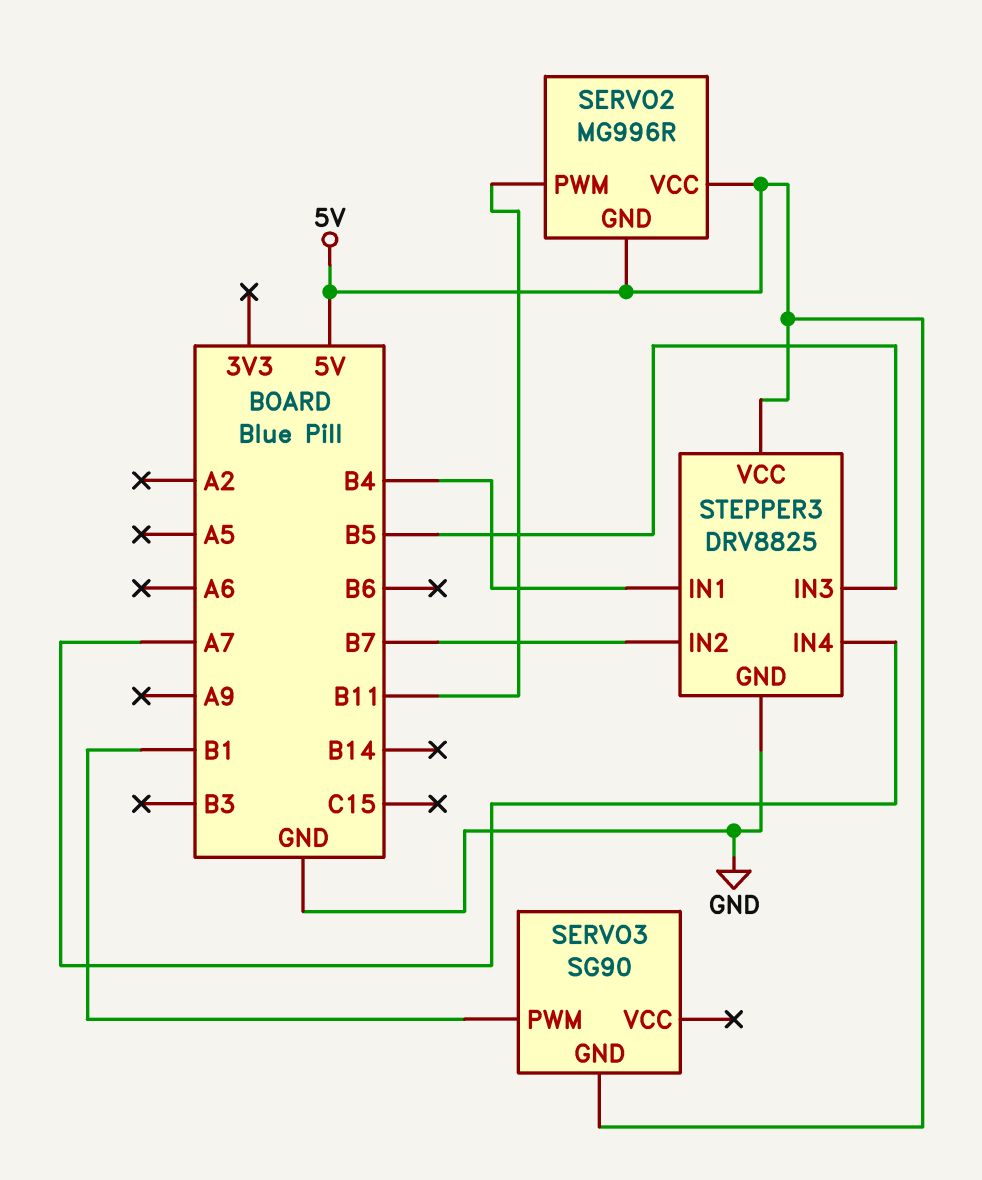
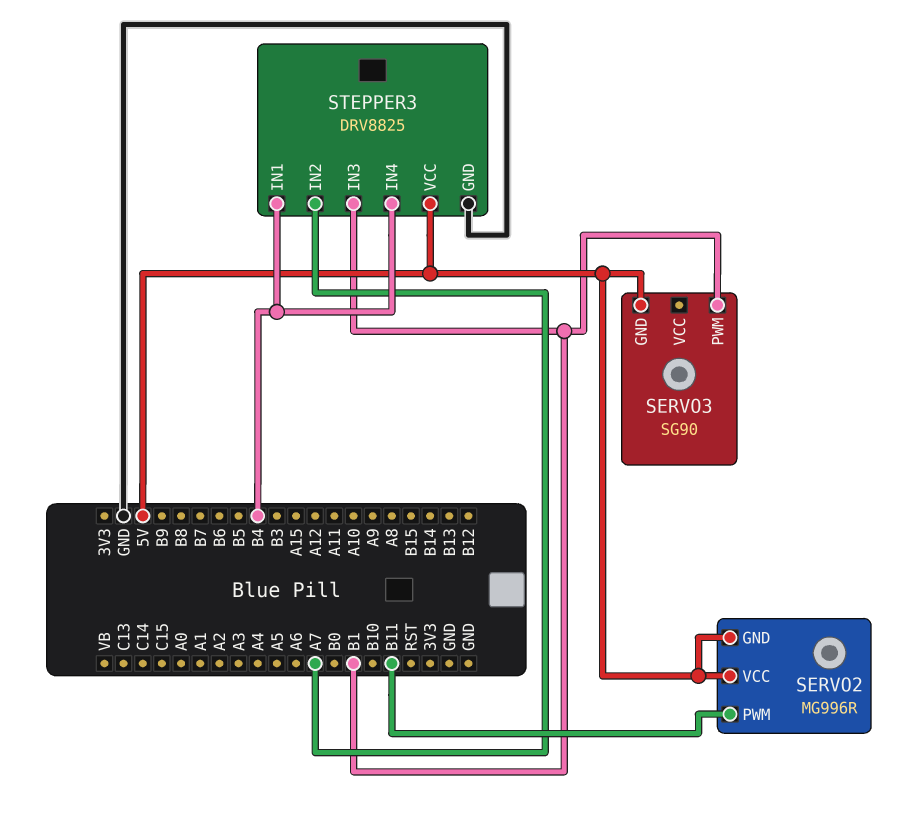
STEPPER3 pin IN2: B7 -> A7
STEPPER3 pin IN3: B5 -> B1
STEPPER3 pin IN4: A7 -> B4

